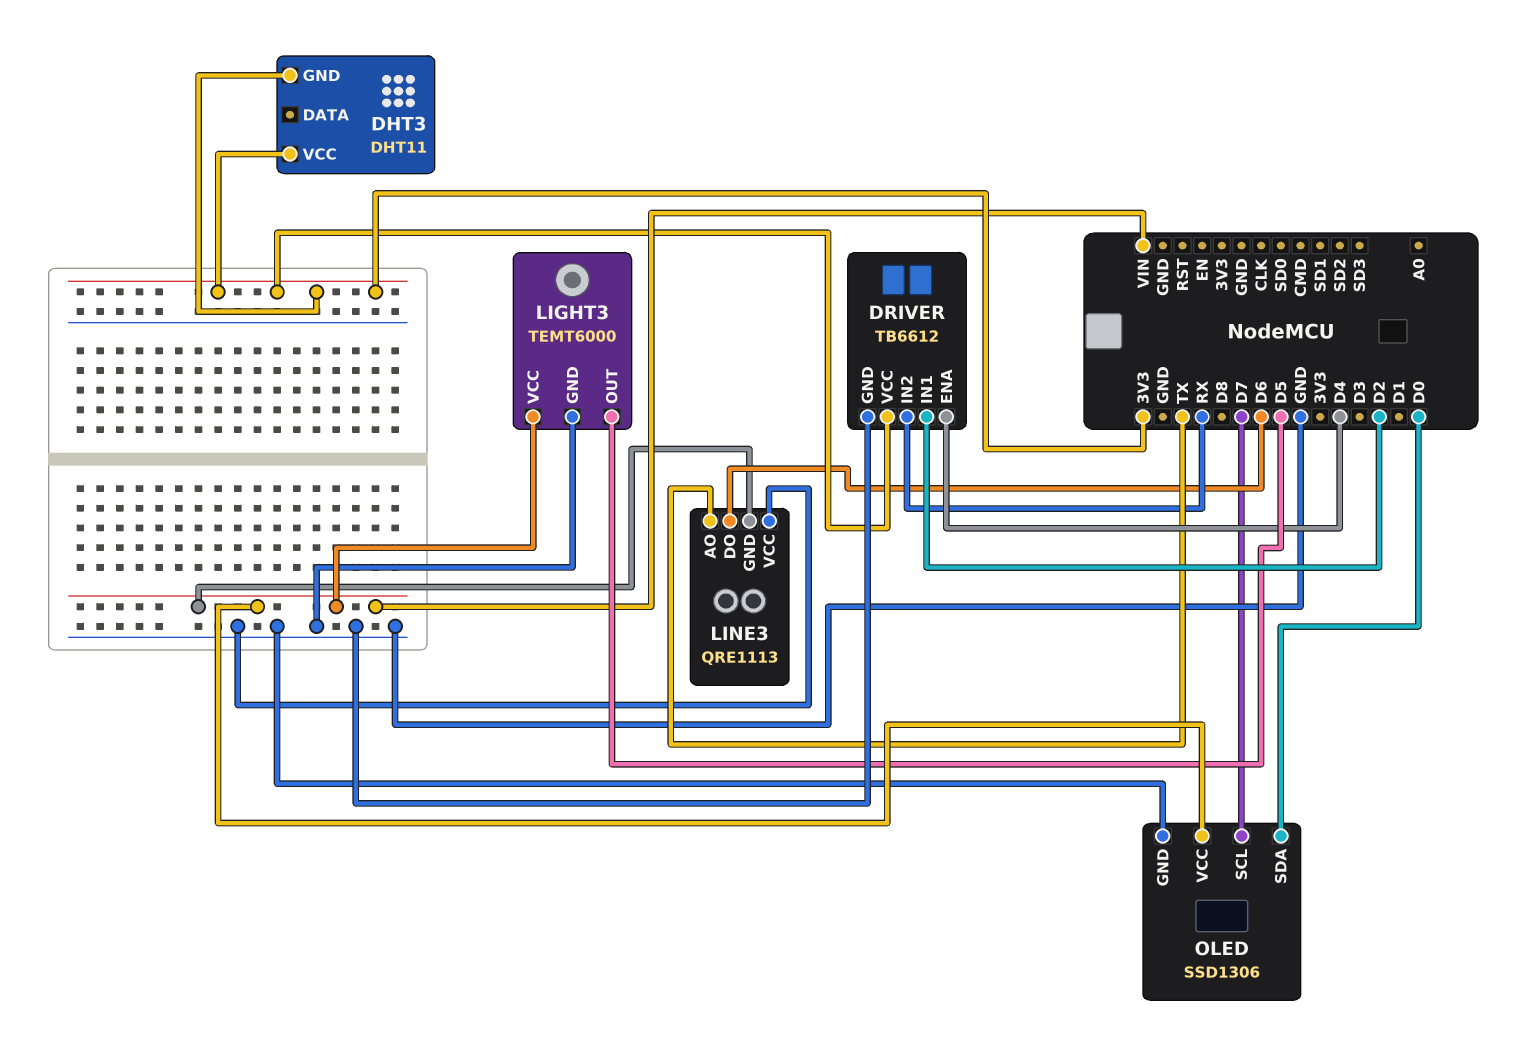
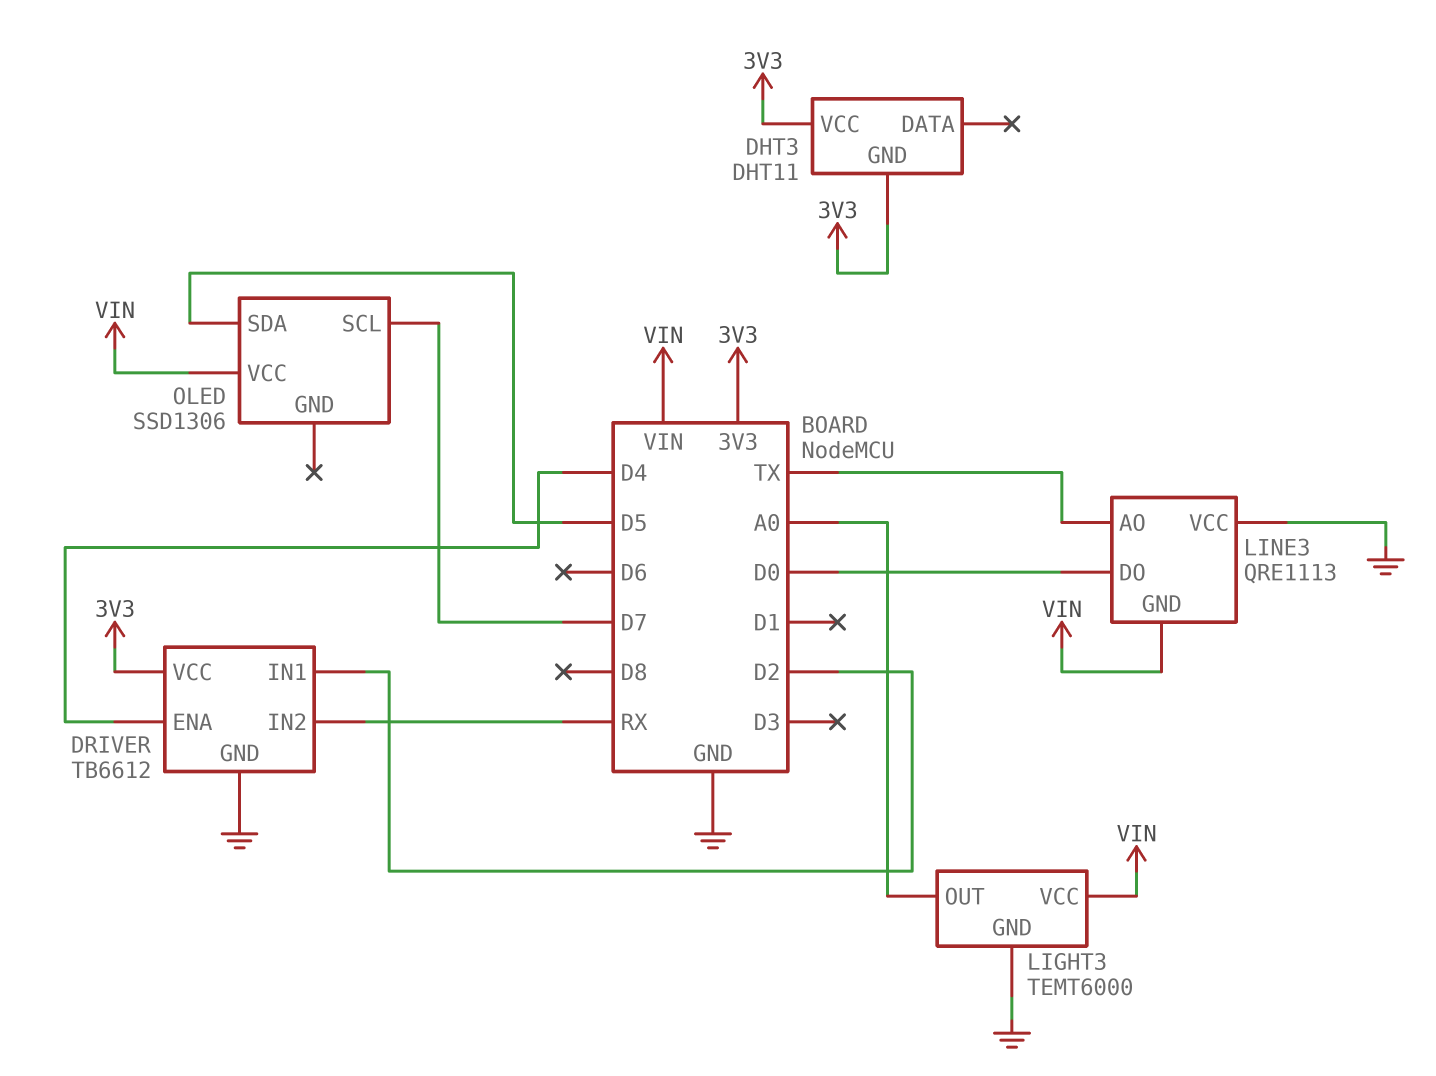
LIGHT3 pin OUT: D5 -> A0
LINE3 pin DO: D6 -> D0
OLED pin GND: GND -> none
OLED pin SDA: D0 -> D5

